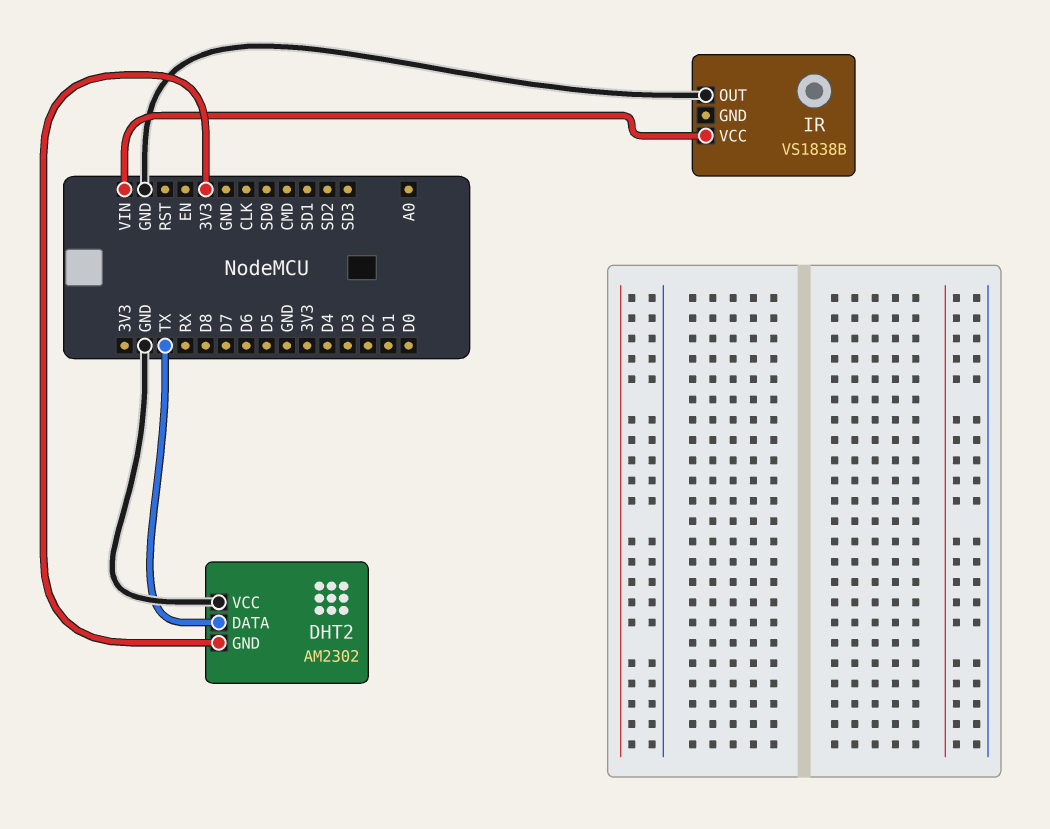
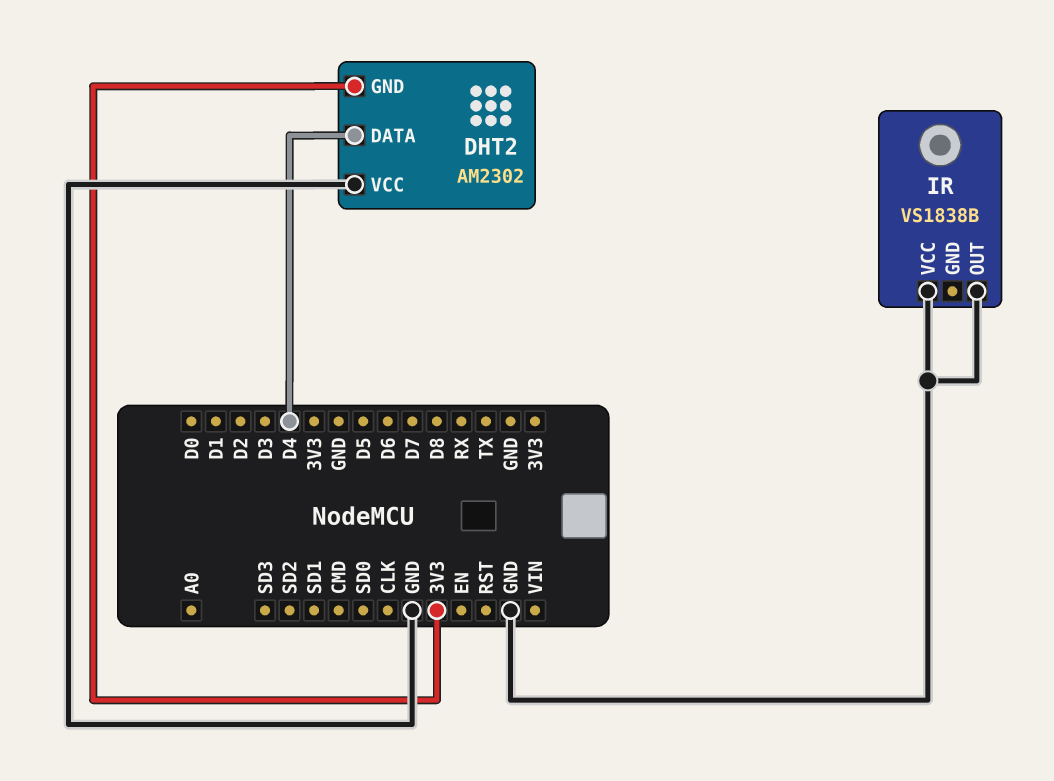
DHT2 pin DATA: TX -> D4
IR pin VCC: VIN -> GND

